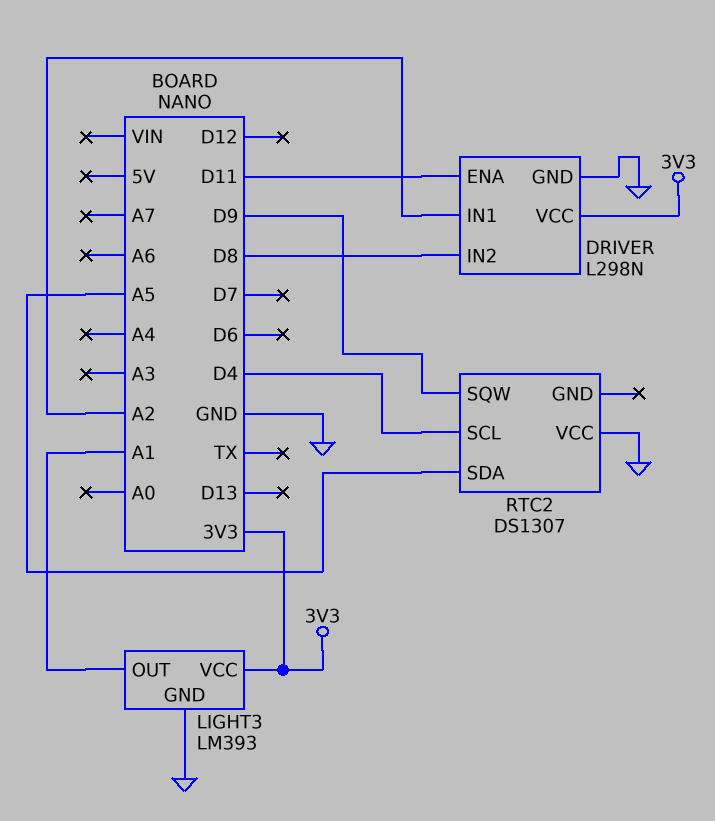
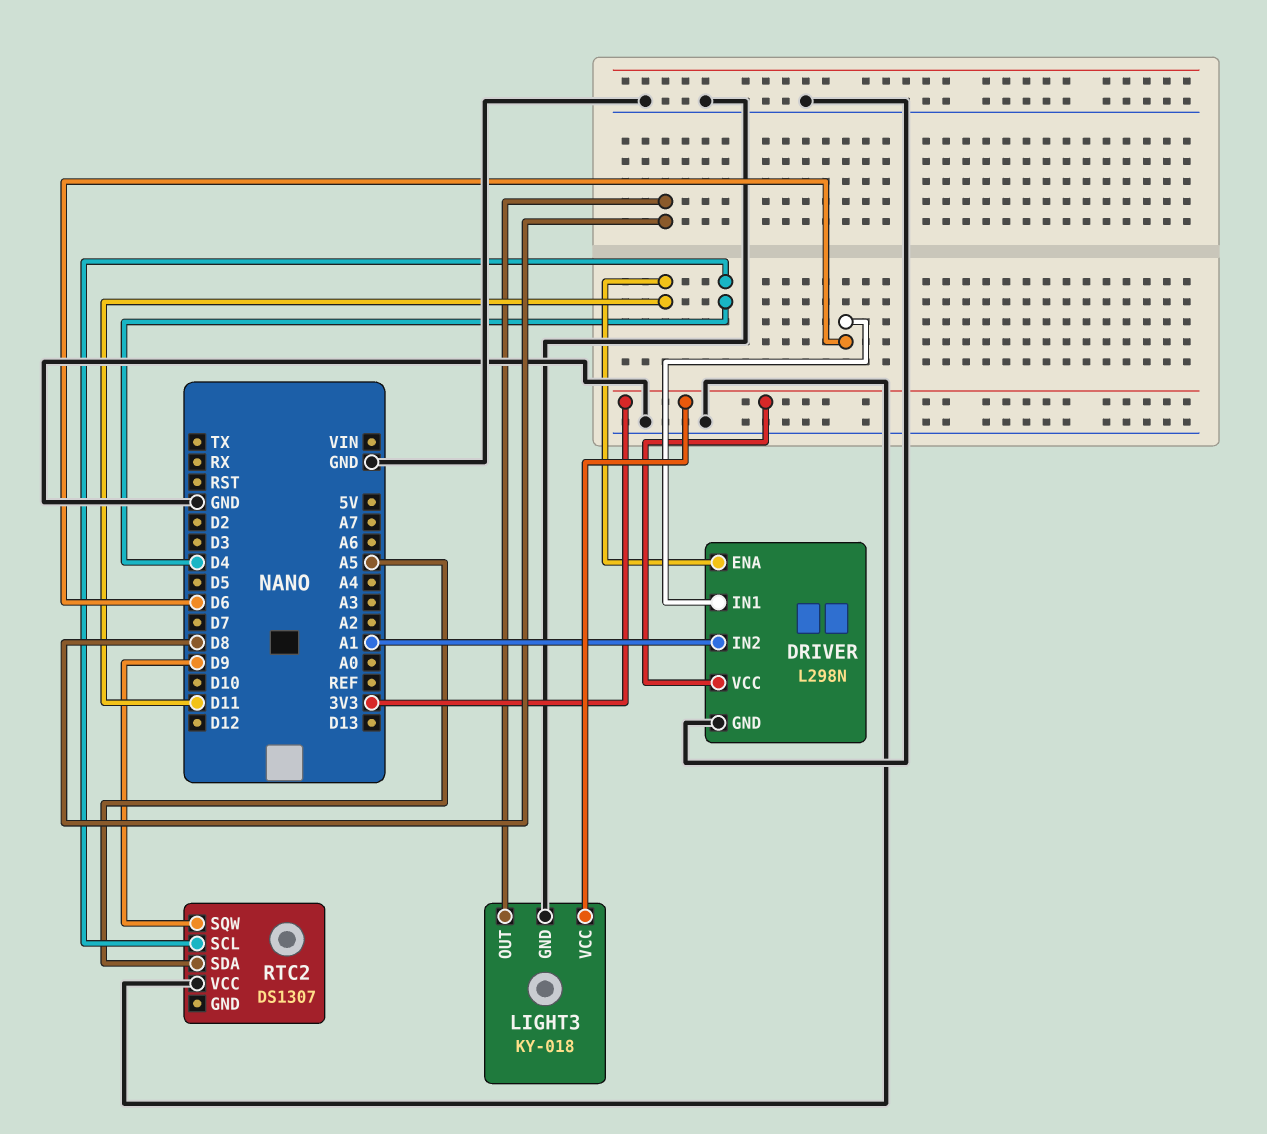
DRIVER pin IN1: A2 -> D6
DRIVER pin IN2: D8 -> A1
LIGHT3: LM393 -> KY-018
LIGHT3 pin OUT: A1 -> D8

